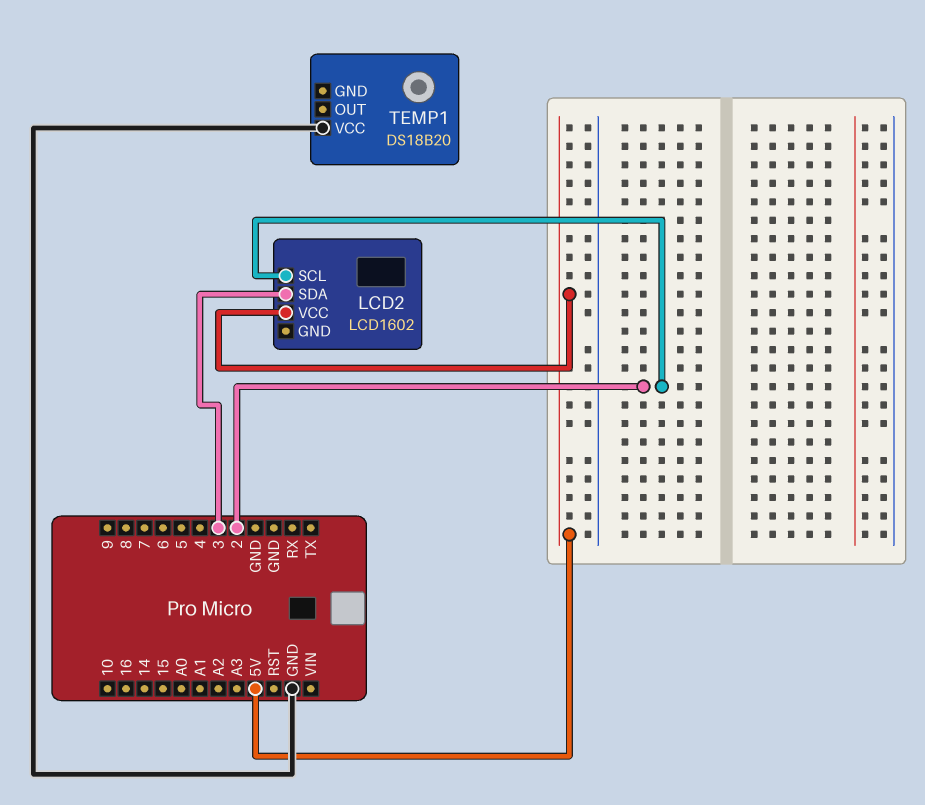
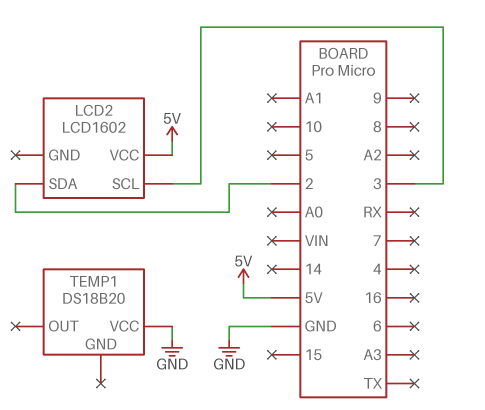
LCD2 pin SCL: 2 -> 3
LCD2 pin SDA: 3 -> 2

